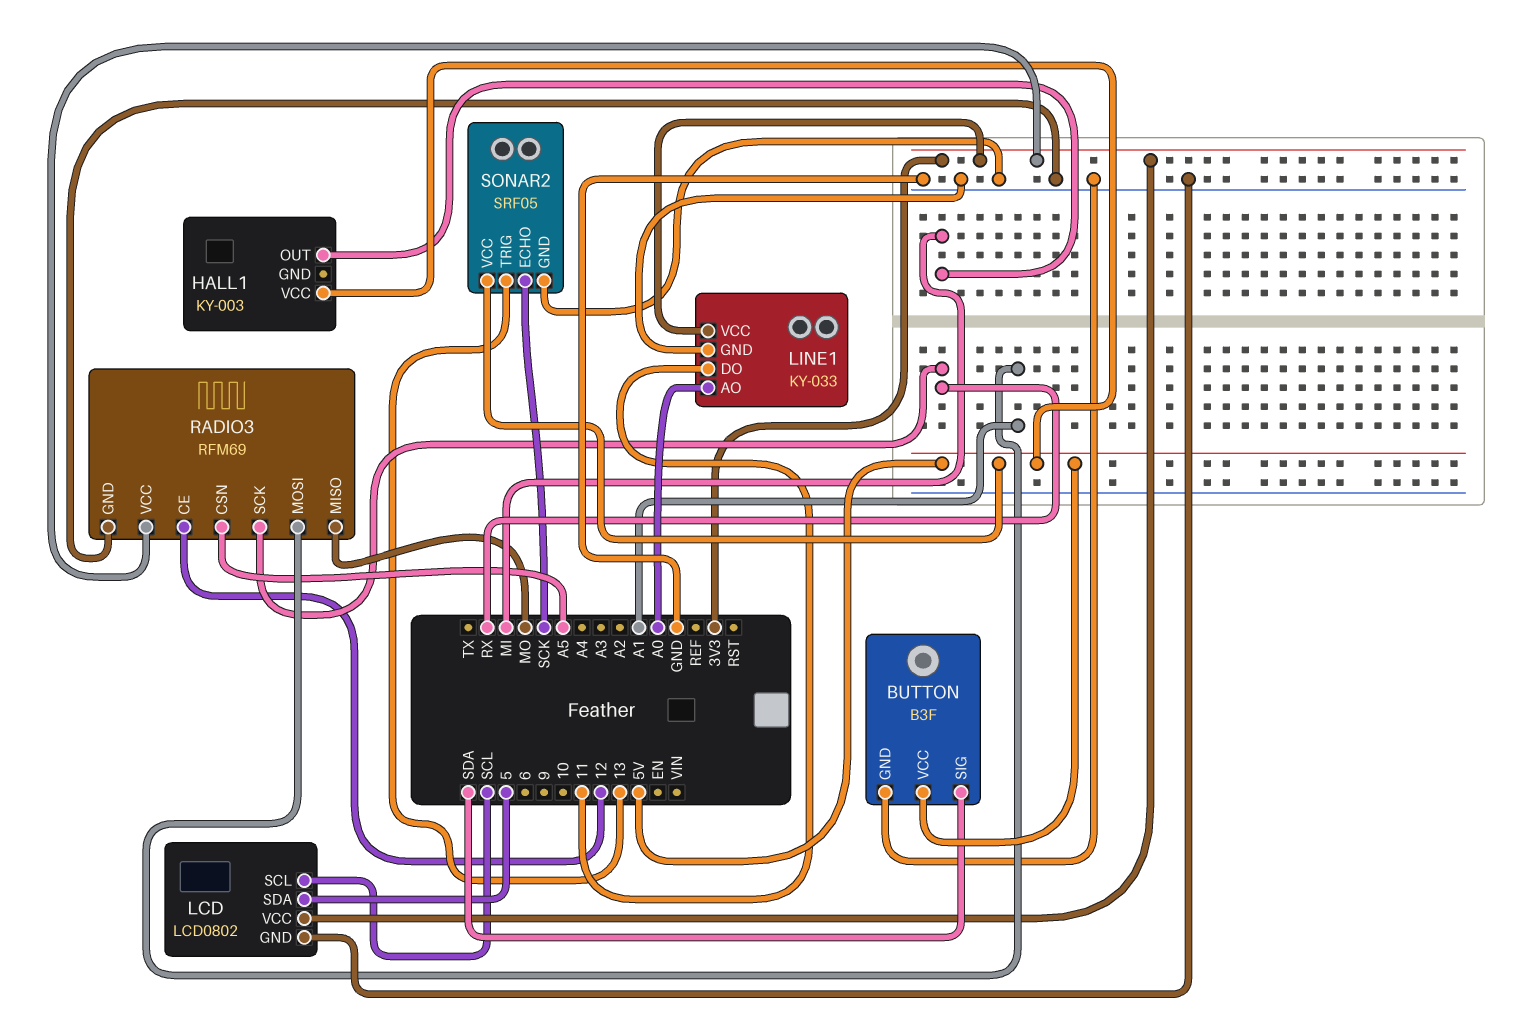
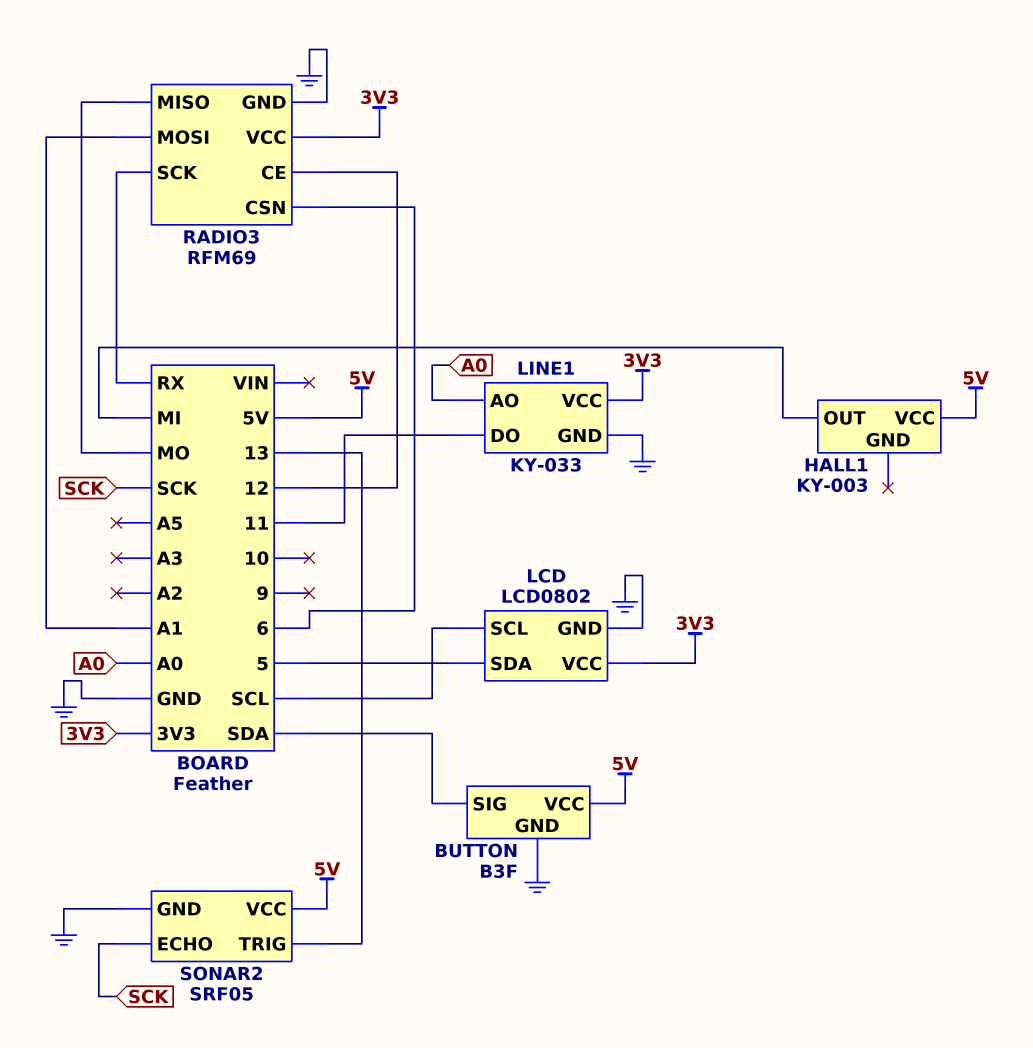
RADIO3 pin CSN: A5 -> 6

